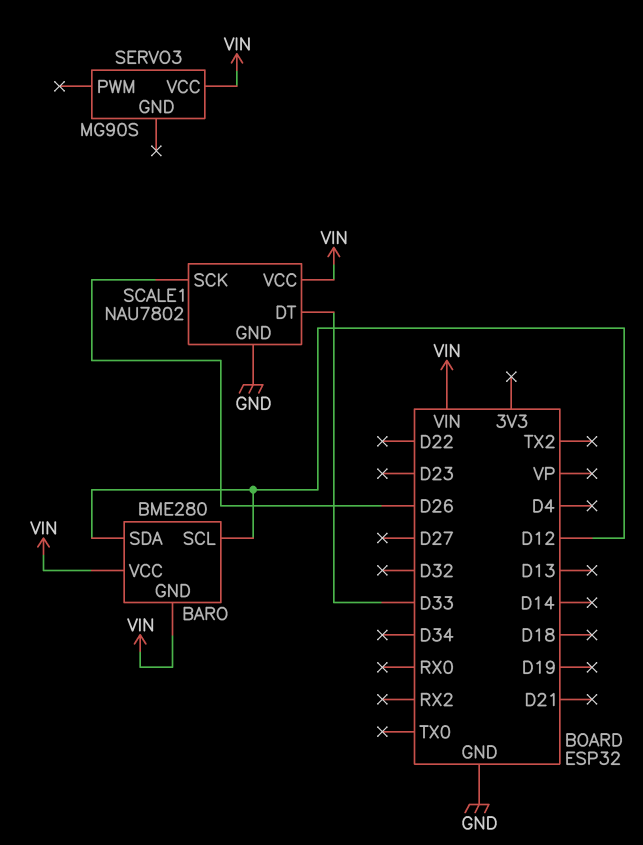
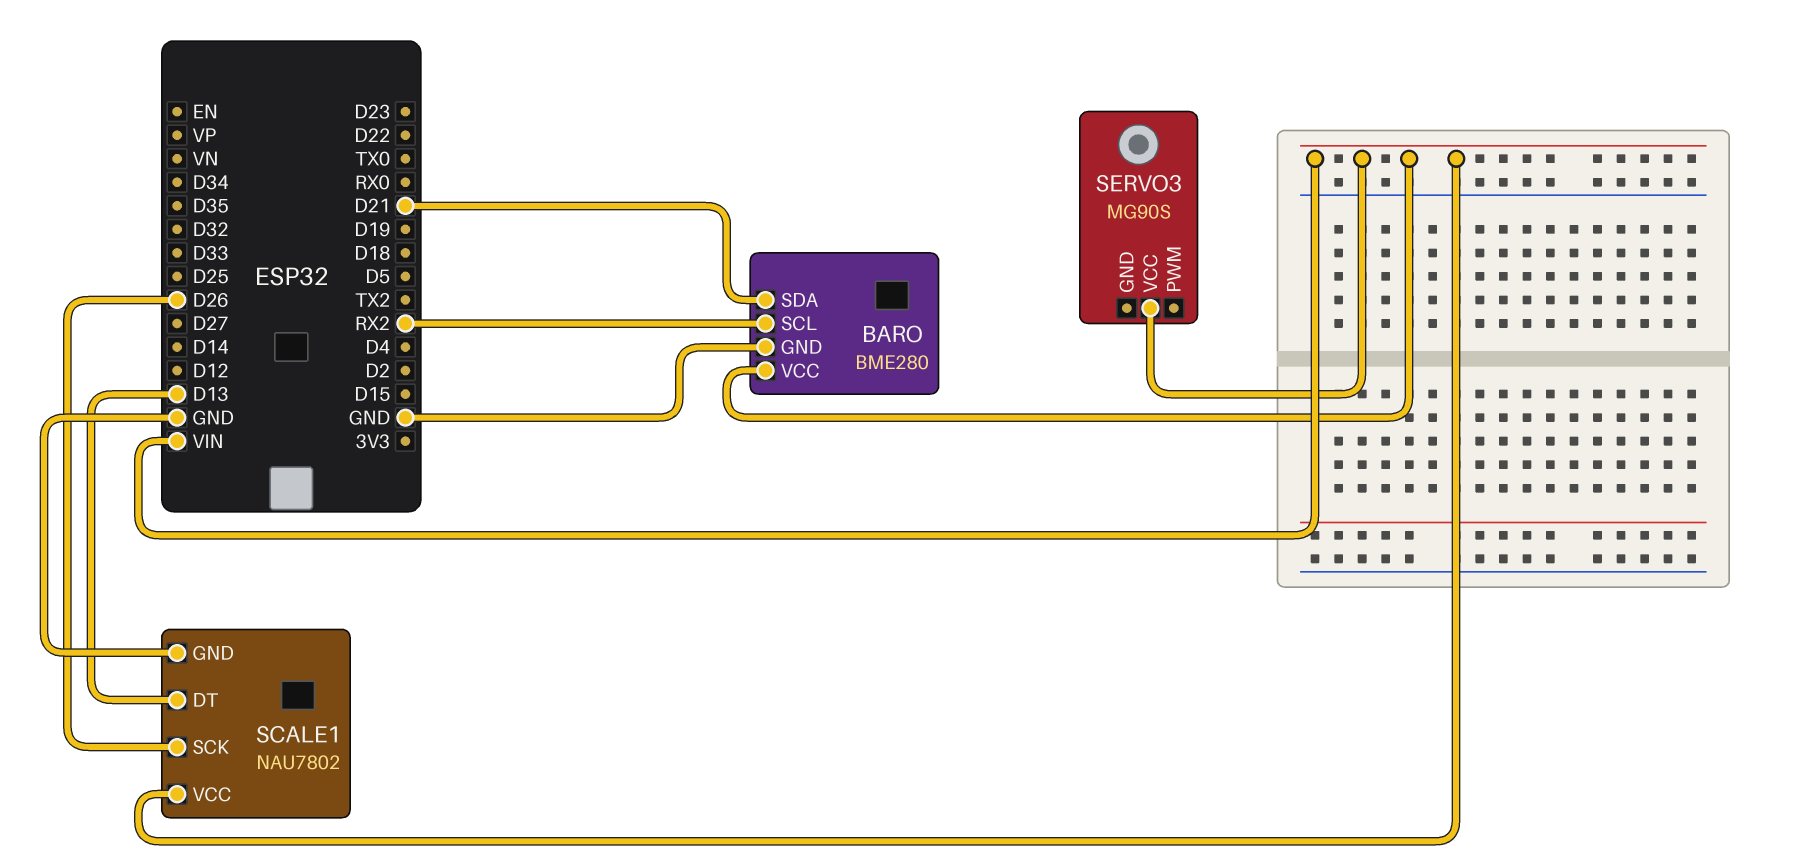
BARO pin GND: VIN -> GND
BARO pin SCL: D12 -> RX2
BARO pin SDA: D12 -> D21
SCALE1 pin DT: D33 -> D13

